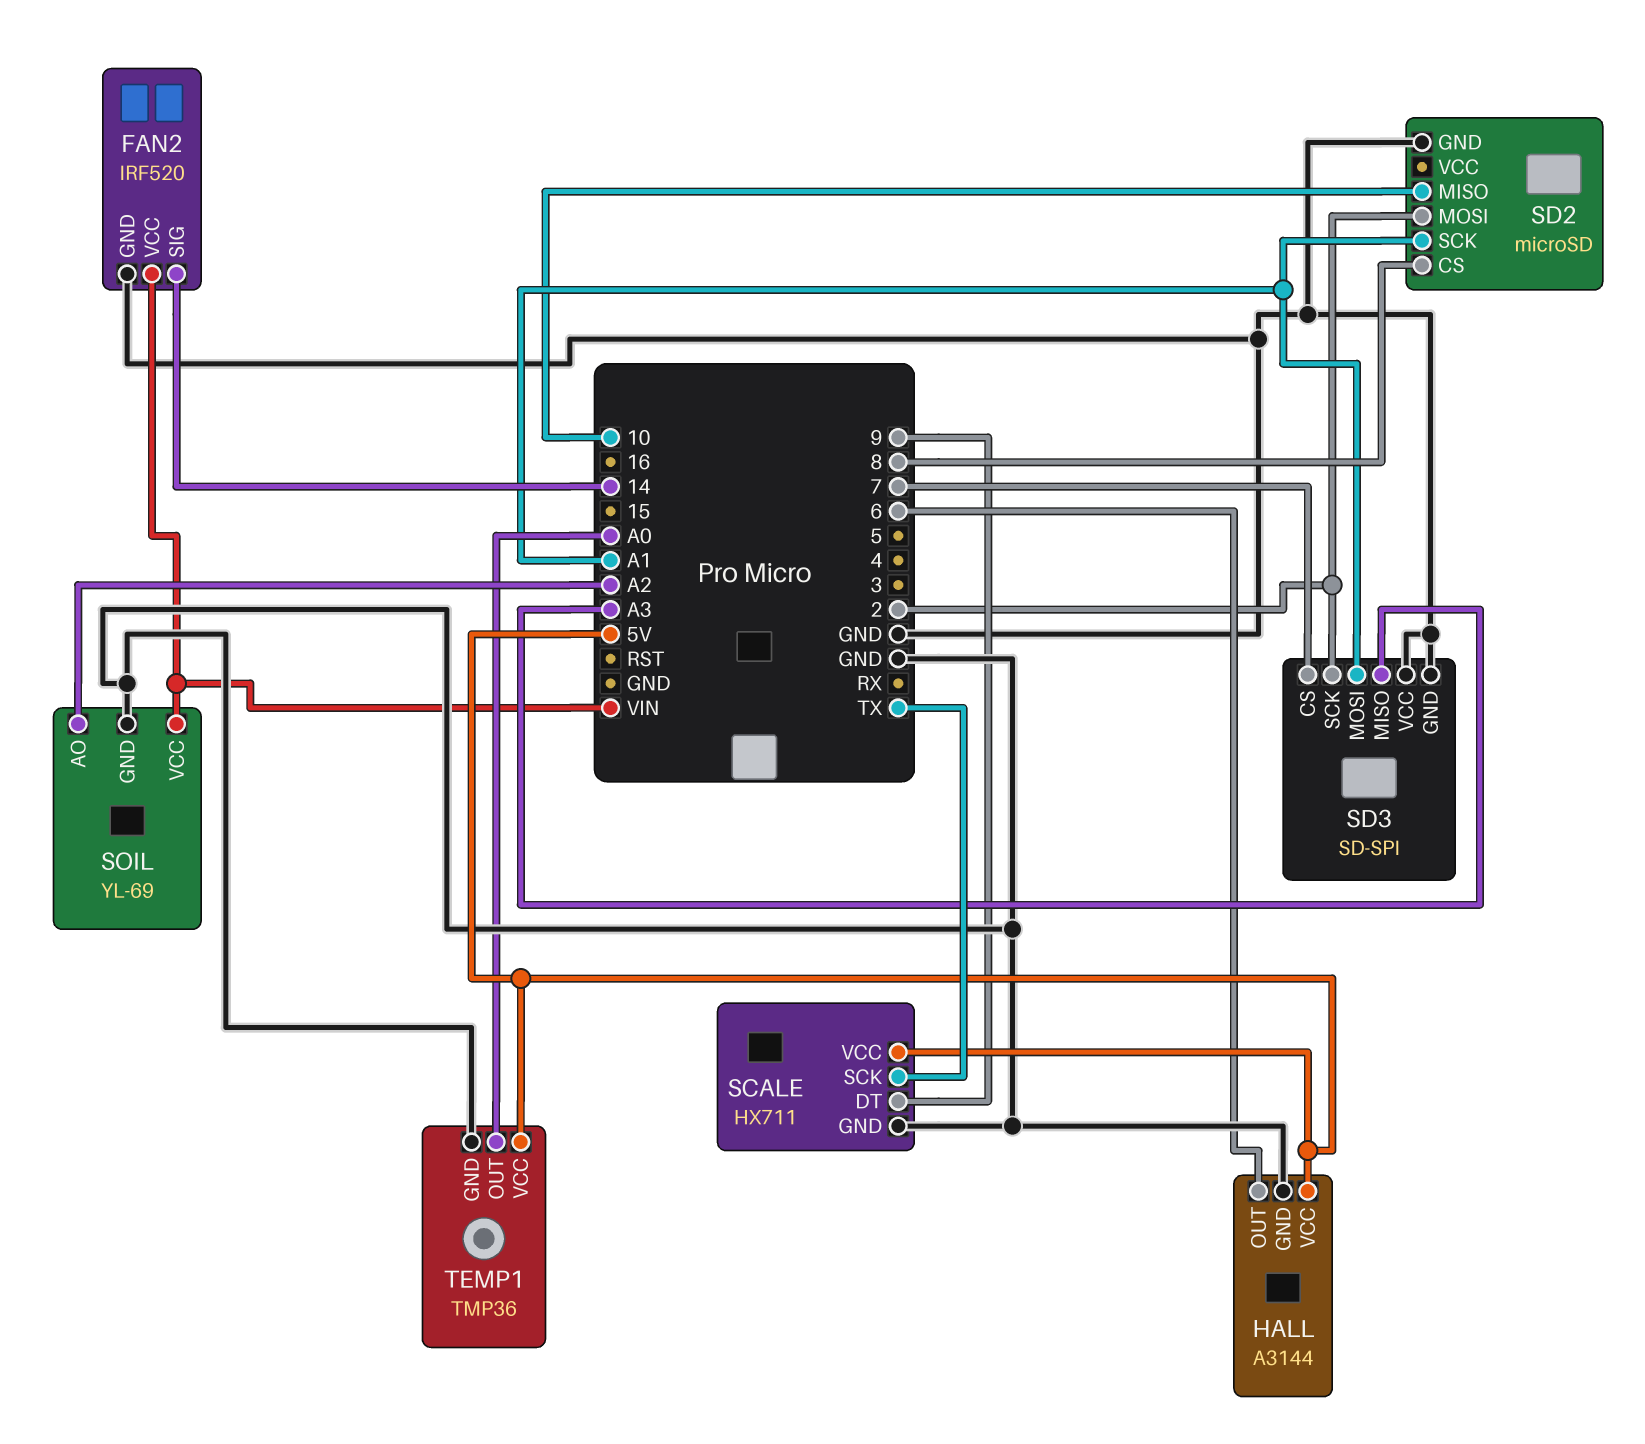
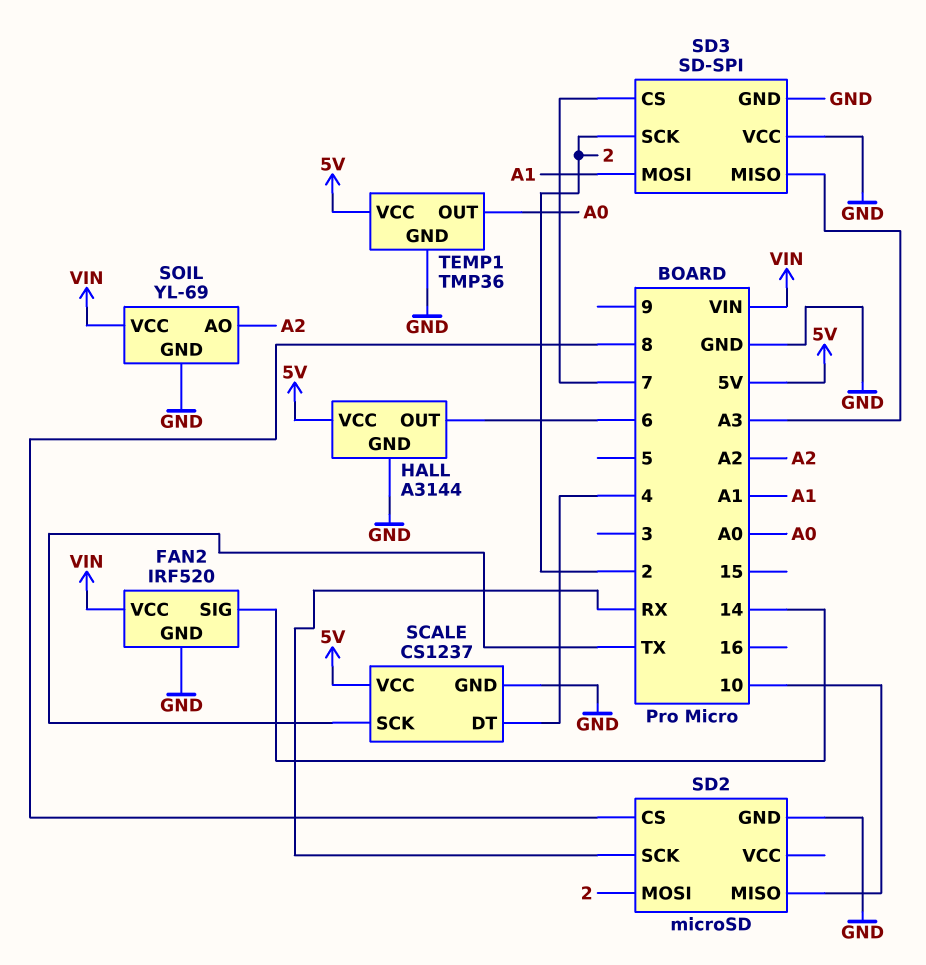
SCALE: HX711 -> CS1237
SCALE pin DT: 9 -> 4
SD2 pin SCK: A1 -> RX

